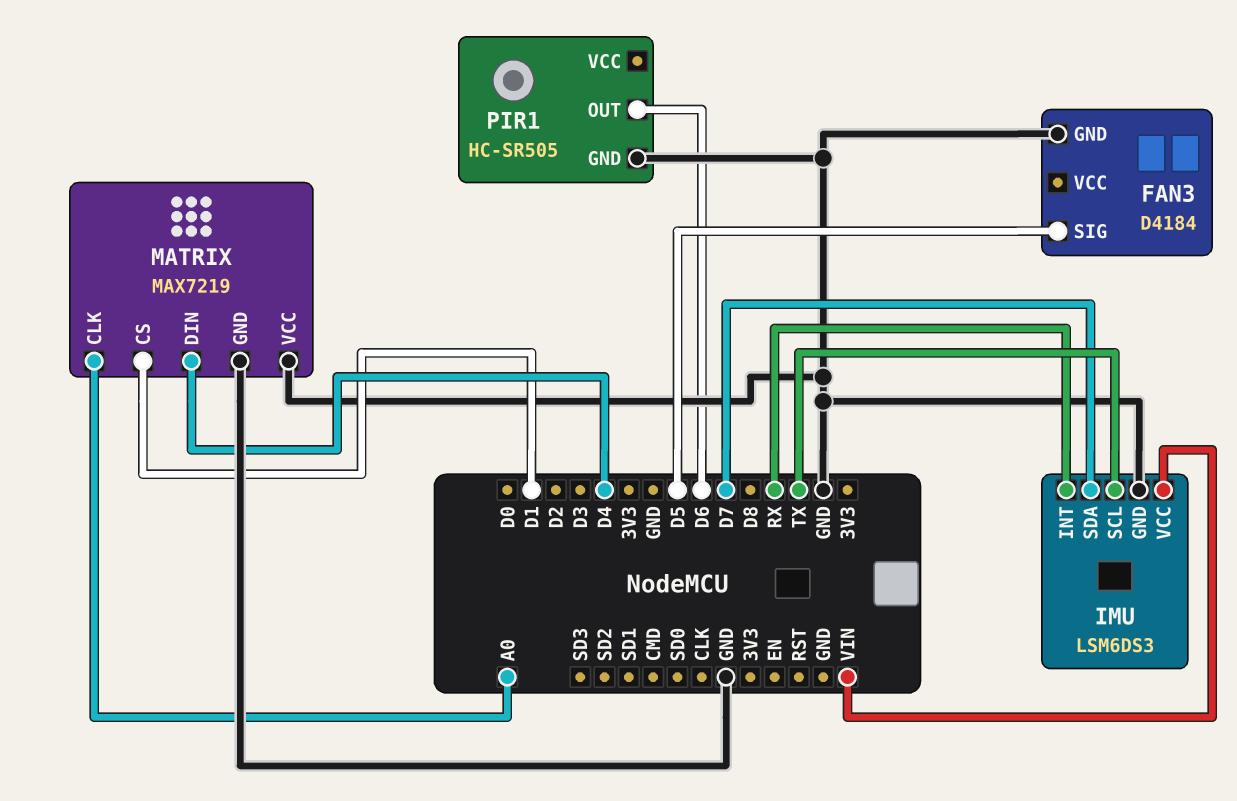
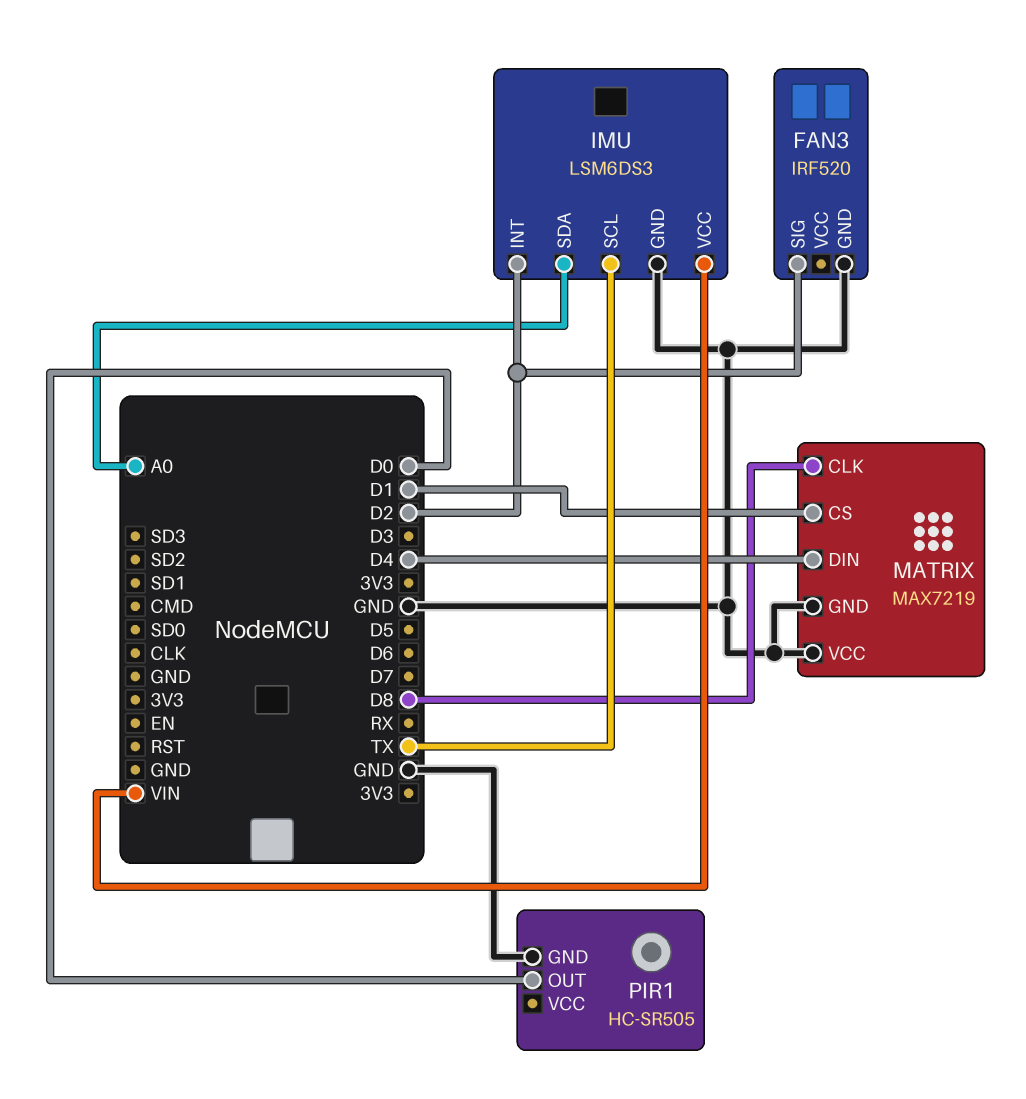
FAN3: D4184 -> IRF520
FAN3 pin SIG: D5 -> D2
IMU pin INT: RX -> D2
IMU pin SDA: D7 -> A0
MATRIX pin CLK: A0 -> D8
PIR1 pin OUT: D6 -> D0

